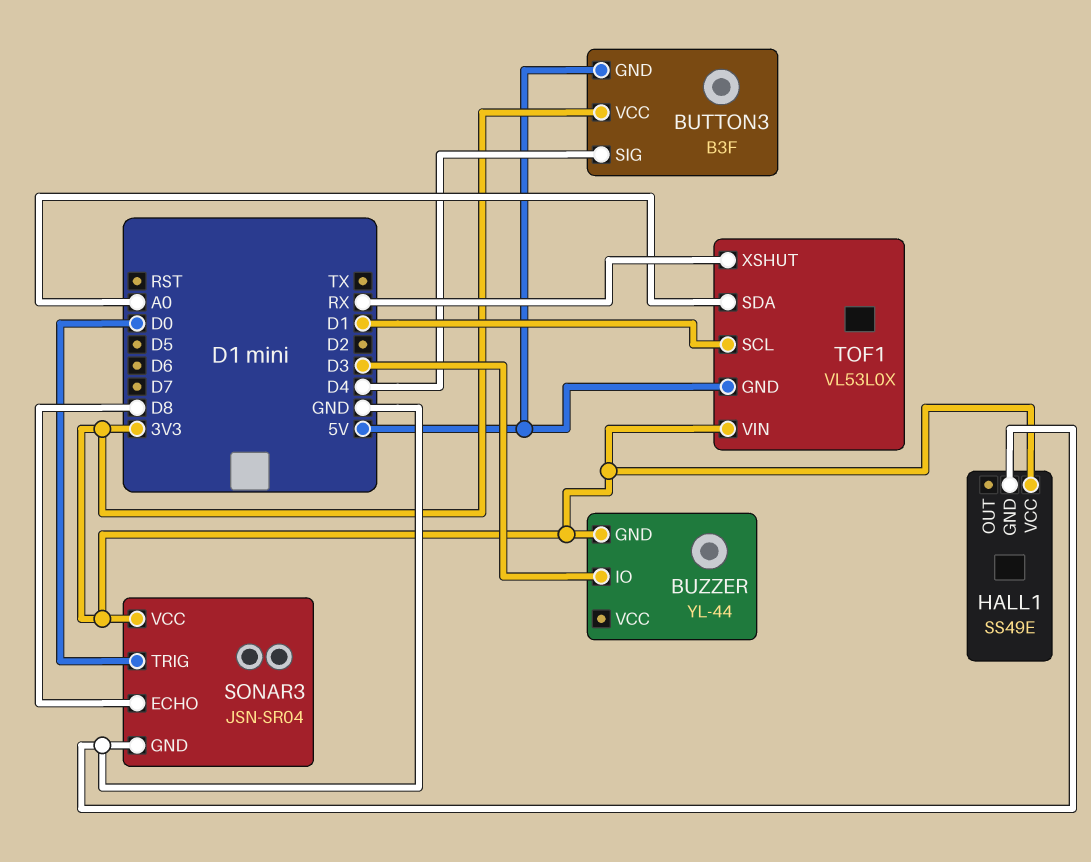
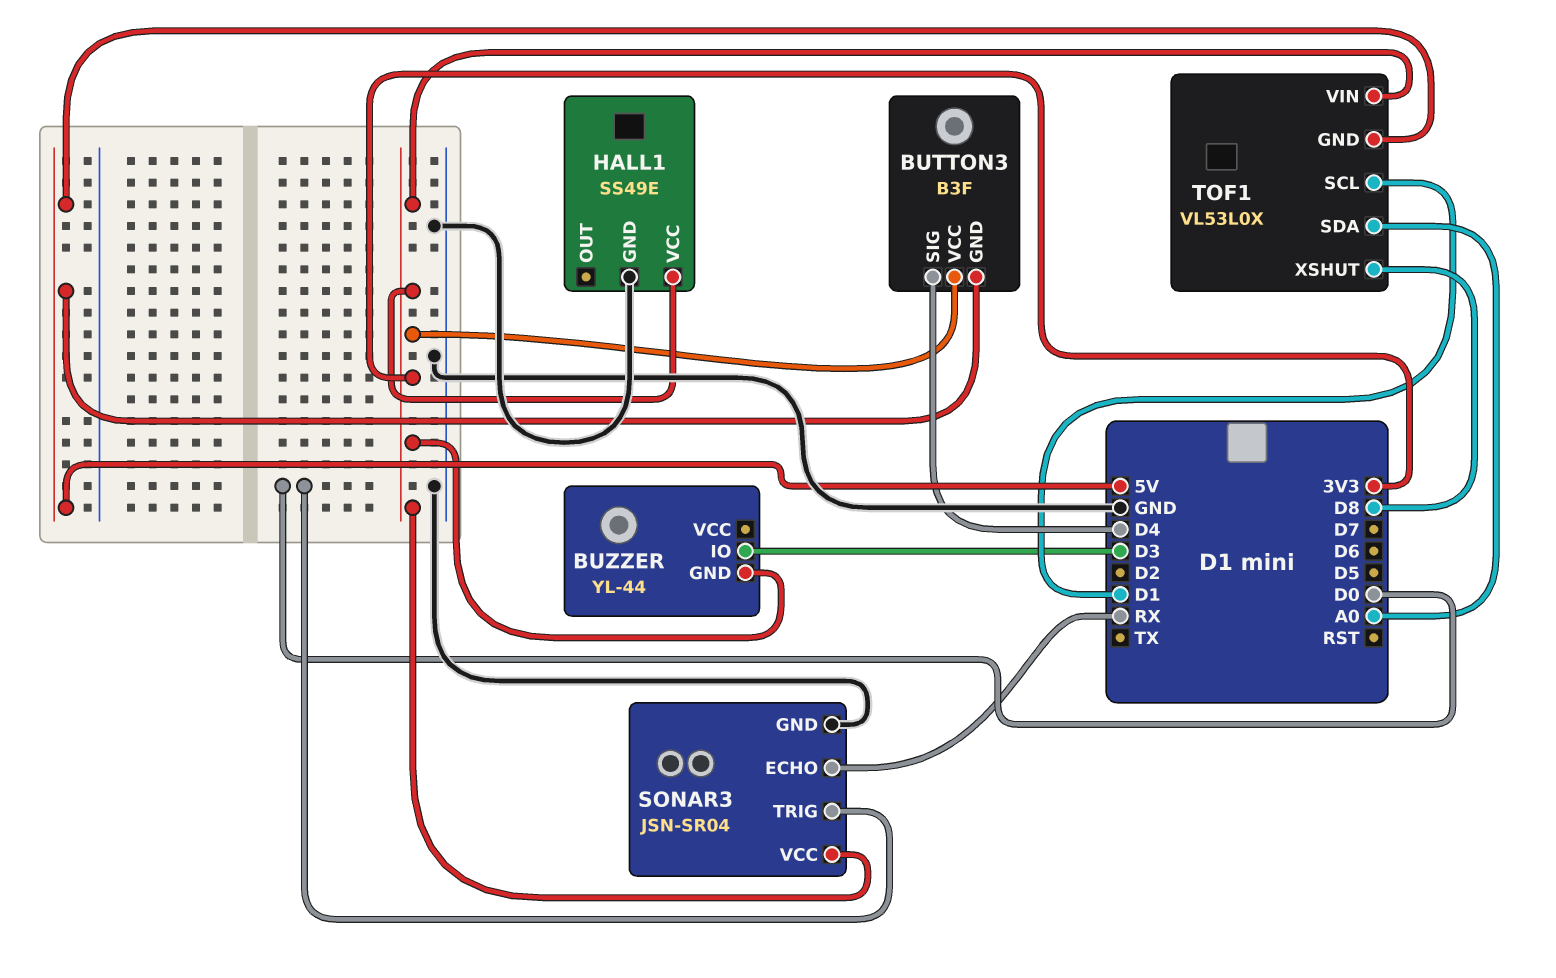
SONAR3 pin ECHO: D8 -> RX
TOF1 pin XSHUT: RX -> D8

